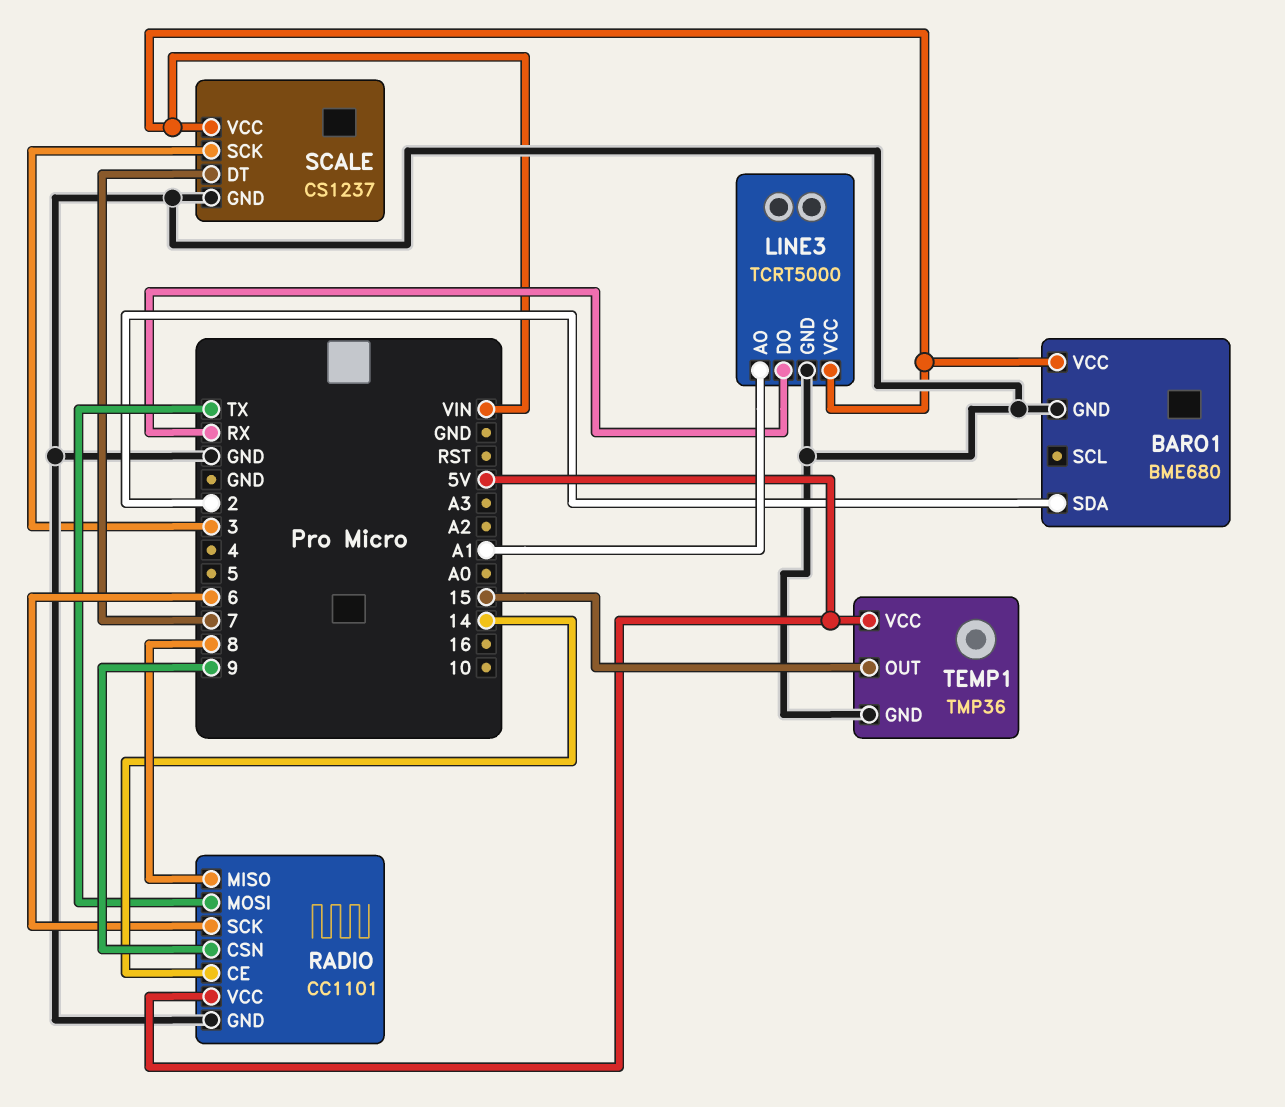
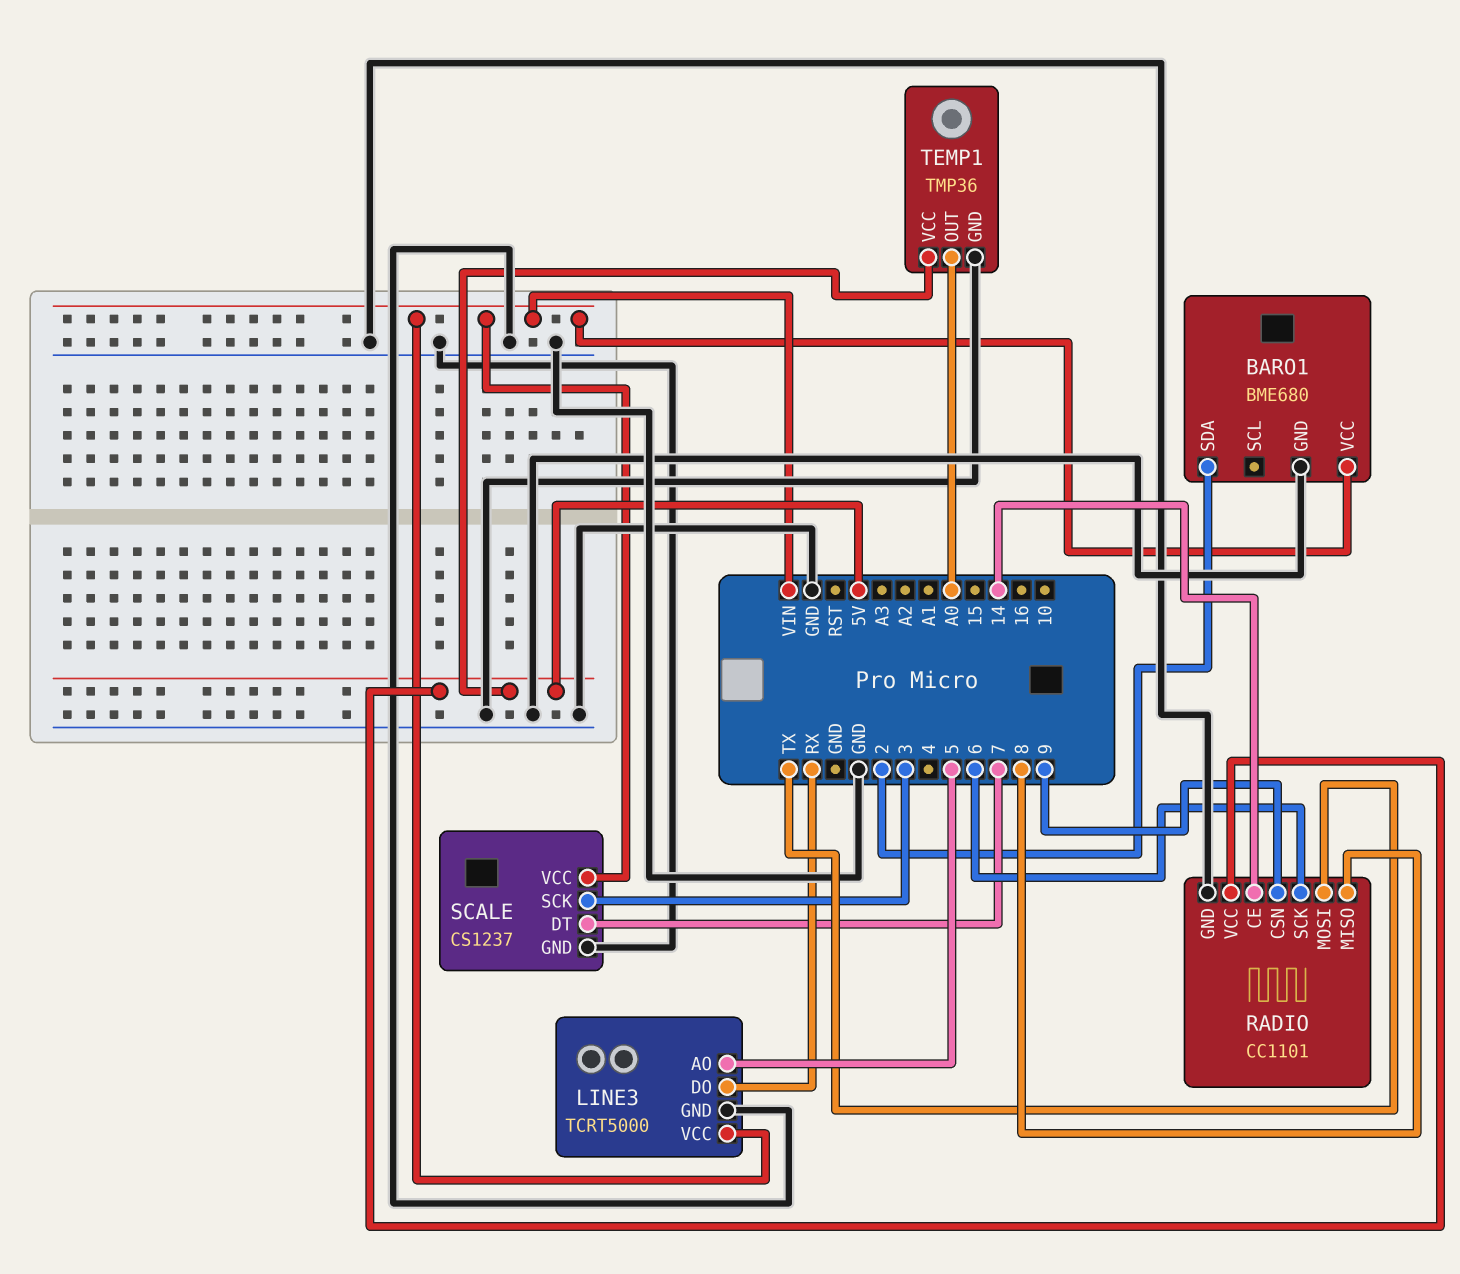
LINE3 pin AO: A1 -> 5
TEMP1 pin OUT: 15 -> A0

